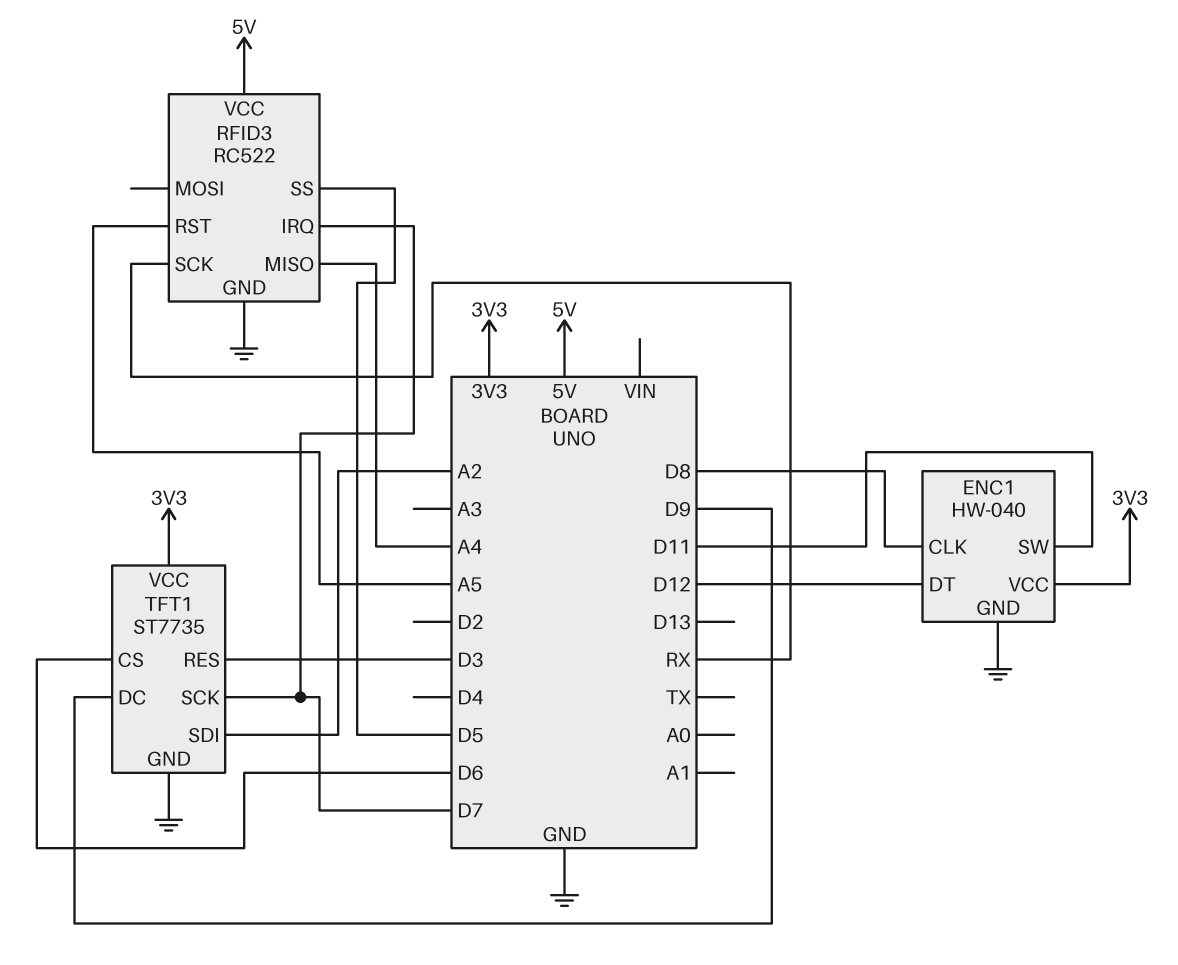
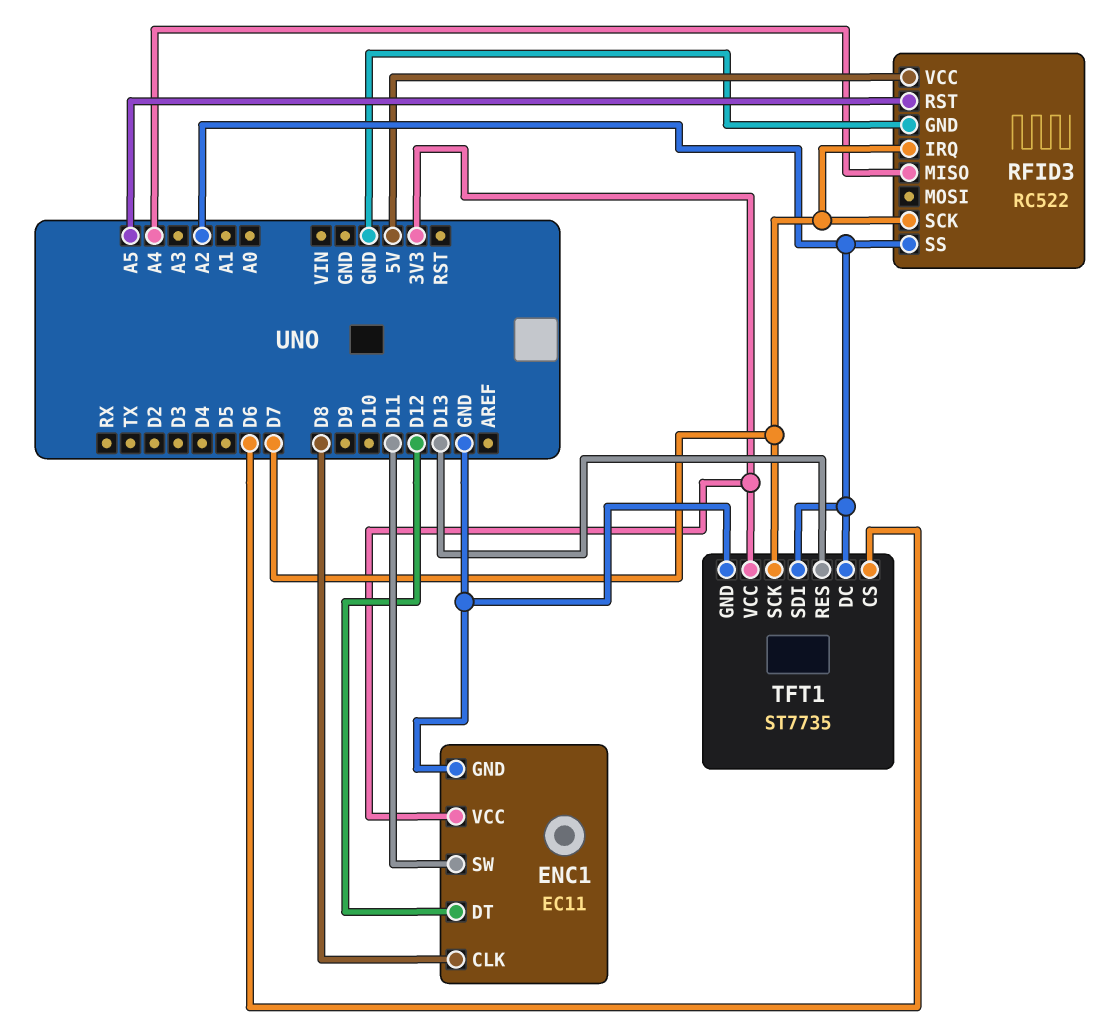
ENC1: HW-040 -> EC11
RFID3 pin SCK: RX -> D7
RFID3 pin SS: D5 -> A2
TFT1 pin DC: D9 -> A2
TFT1 pin RES: D3 -> D13

